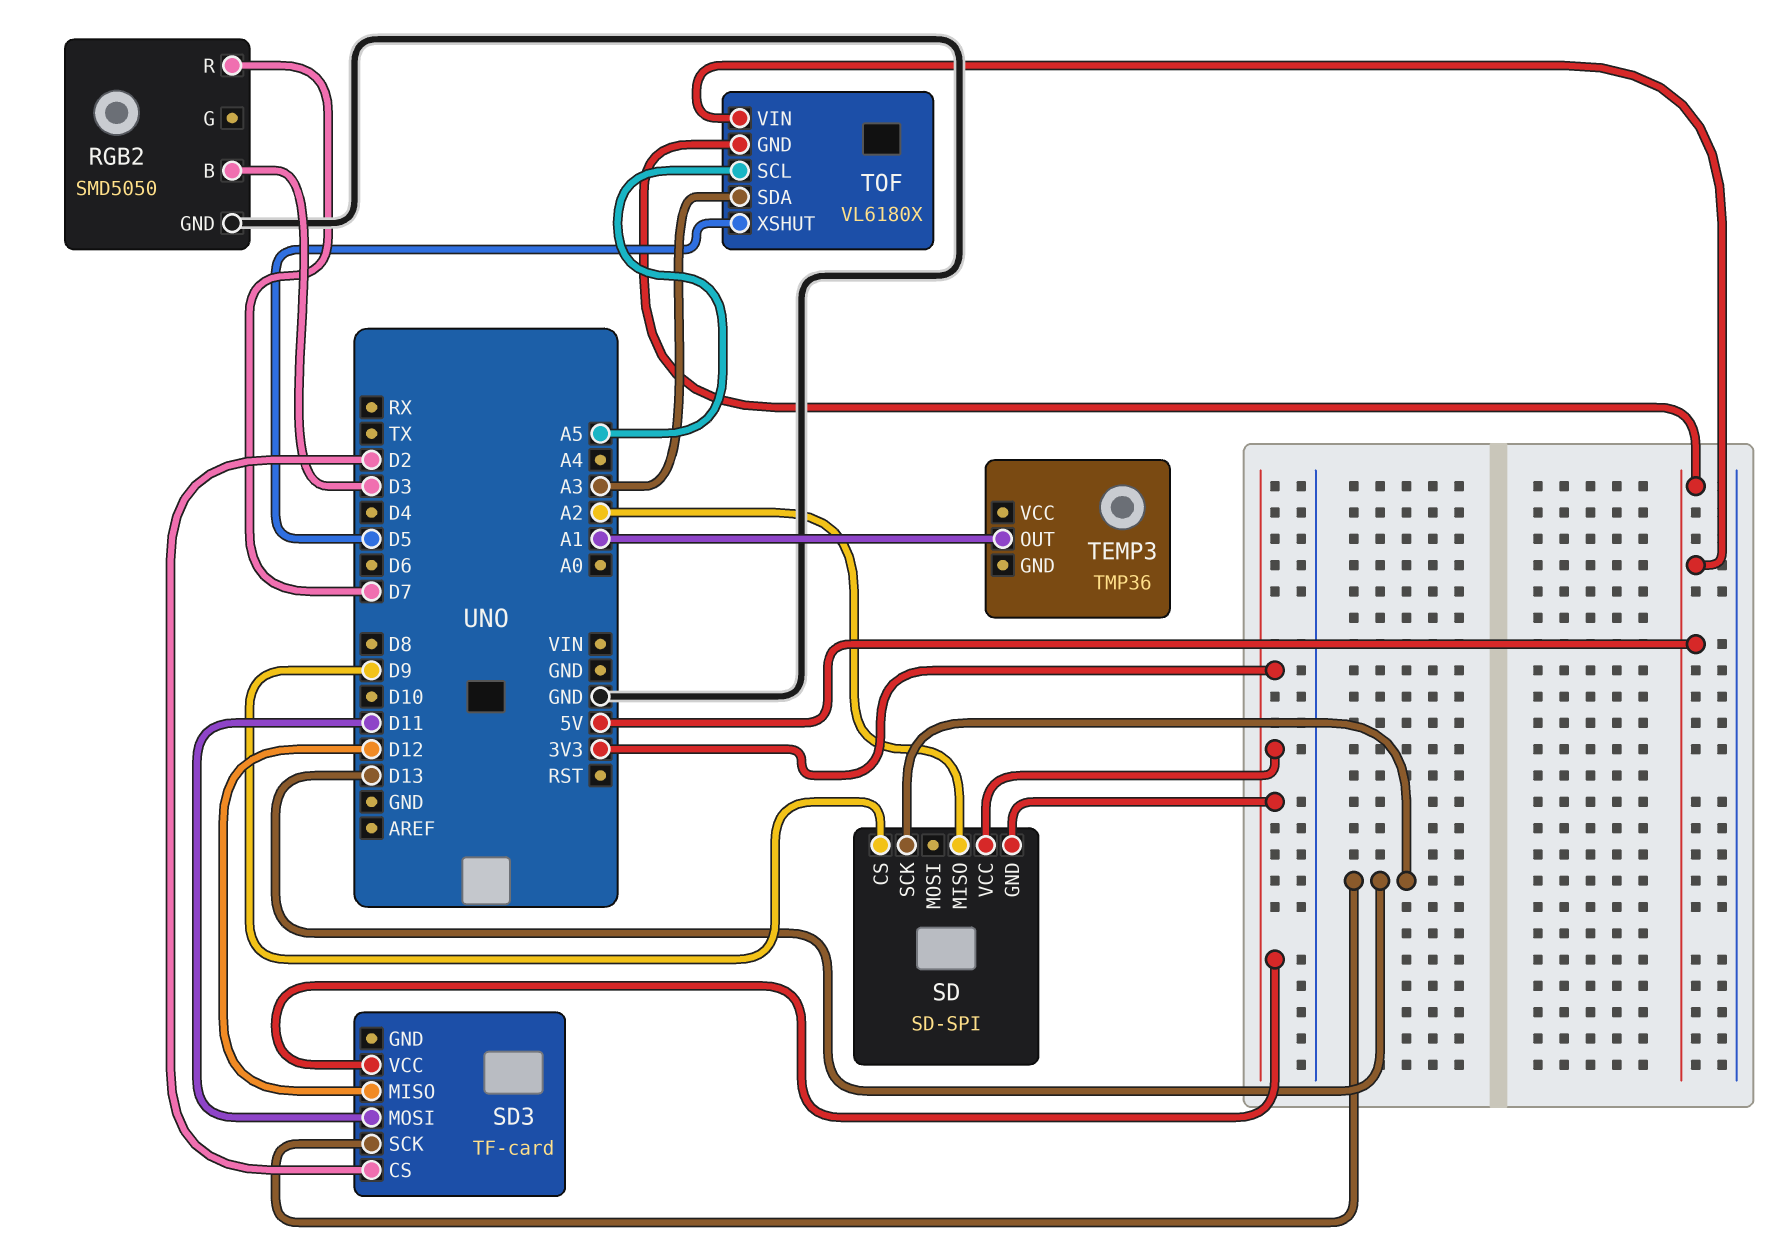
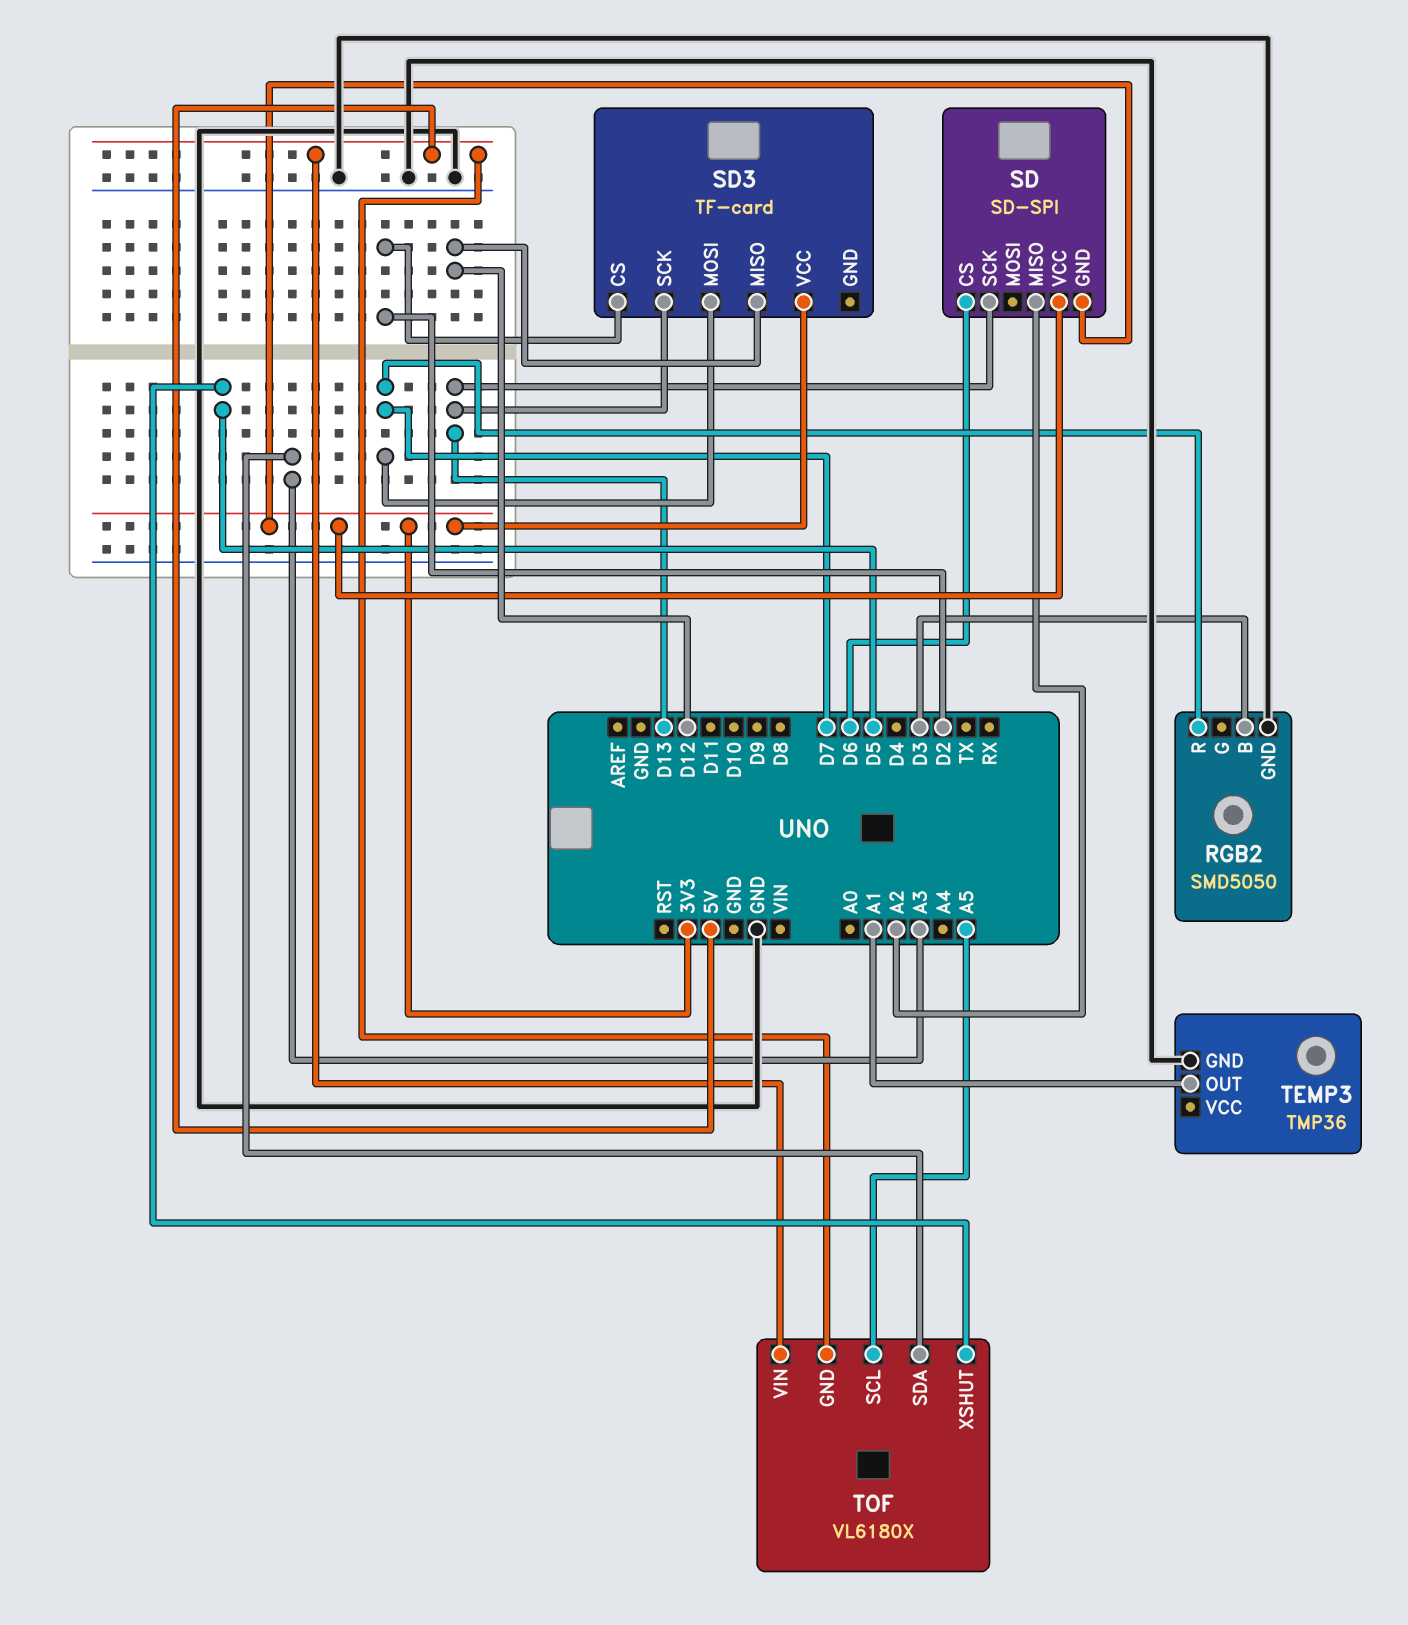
SD pin CS: D9 -> D6
SD3 pin MOSI: D11 -> D7
TEMP3 pin GND: none -> GND

